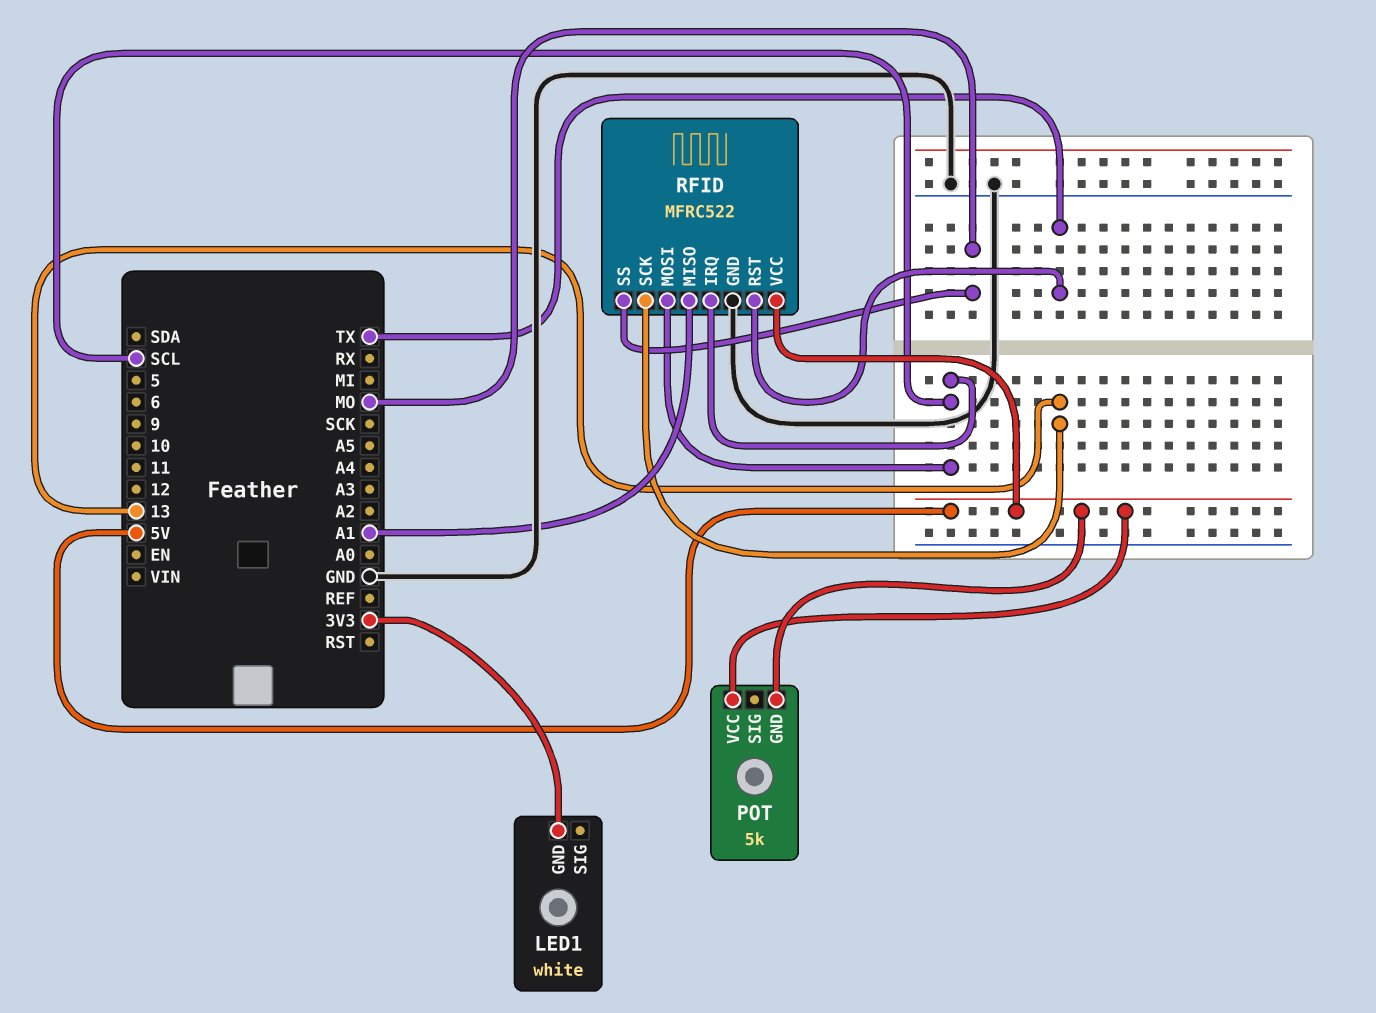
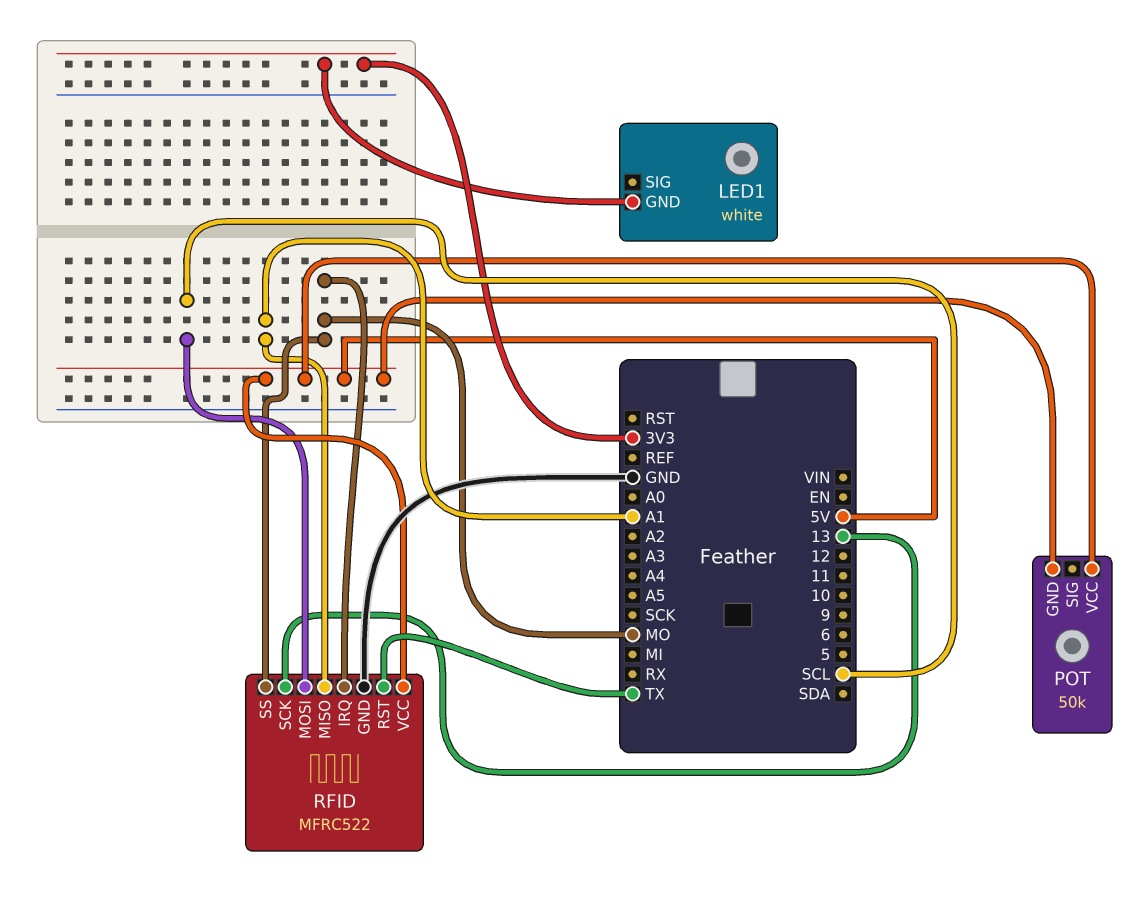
POT: 5k -> 50k
RFID pin IRQ: SCL -> MO

